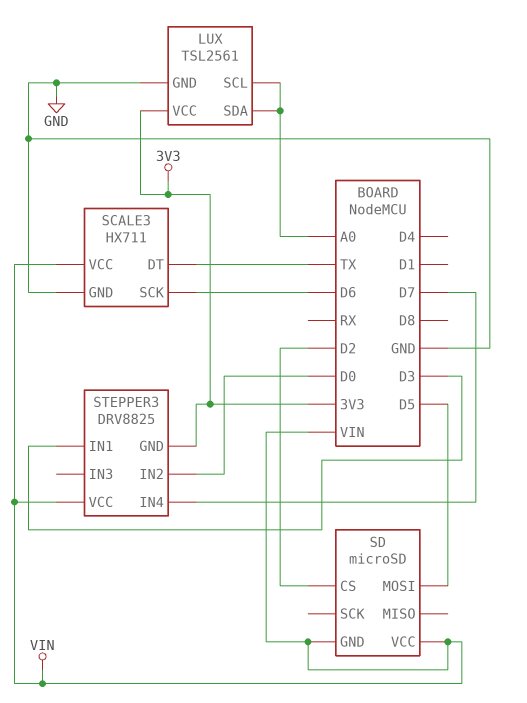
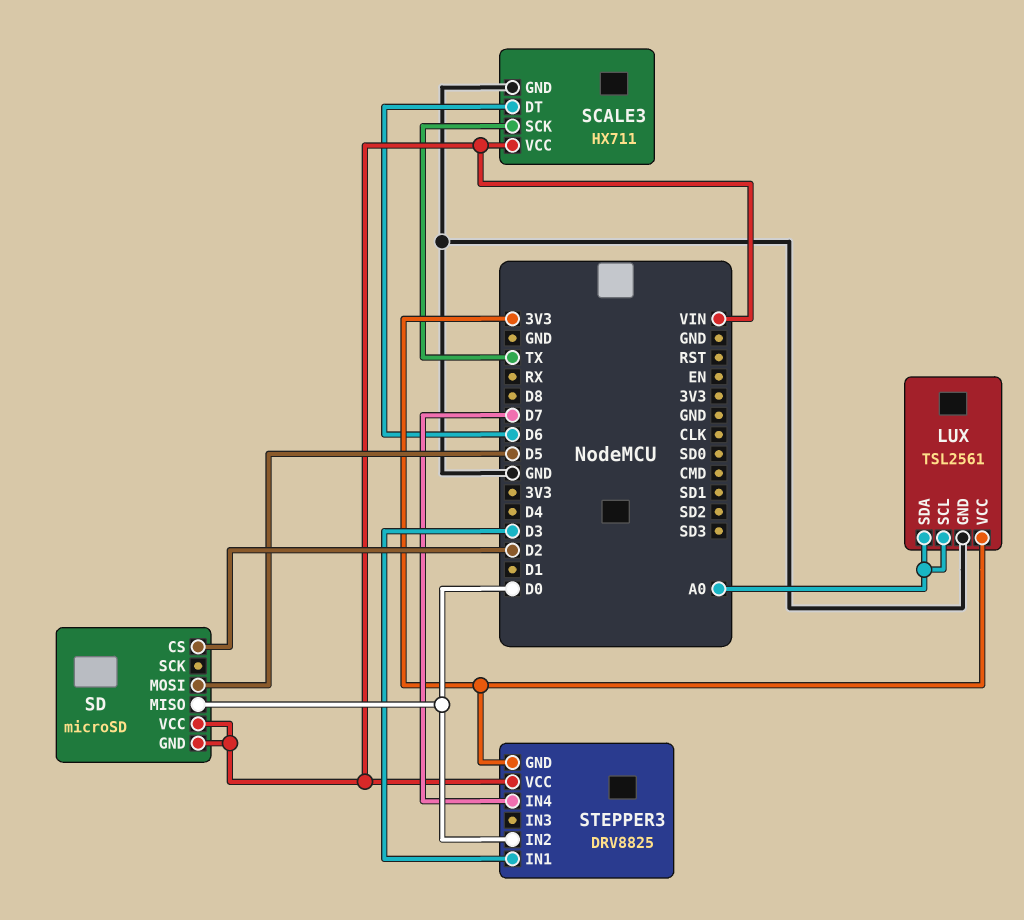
SCALE3 pin DT: TX -> D6
SCALE3 pin SCK: D6 -> TX
SD pin MISO: none -> D0

